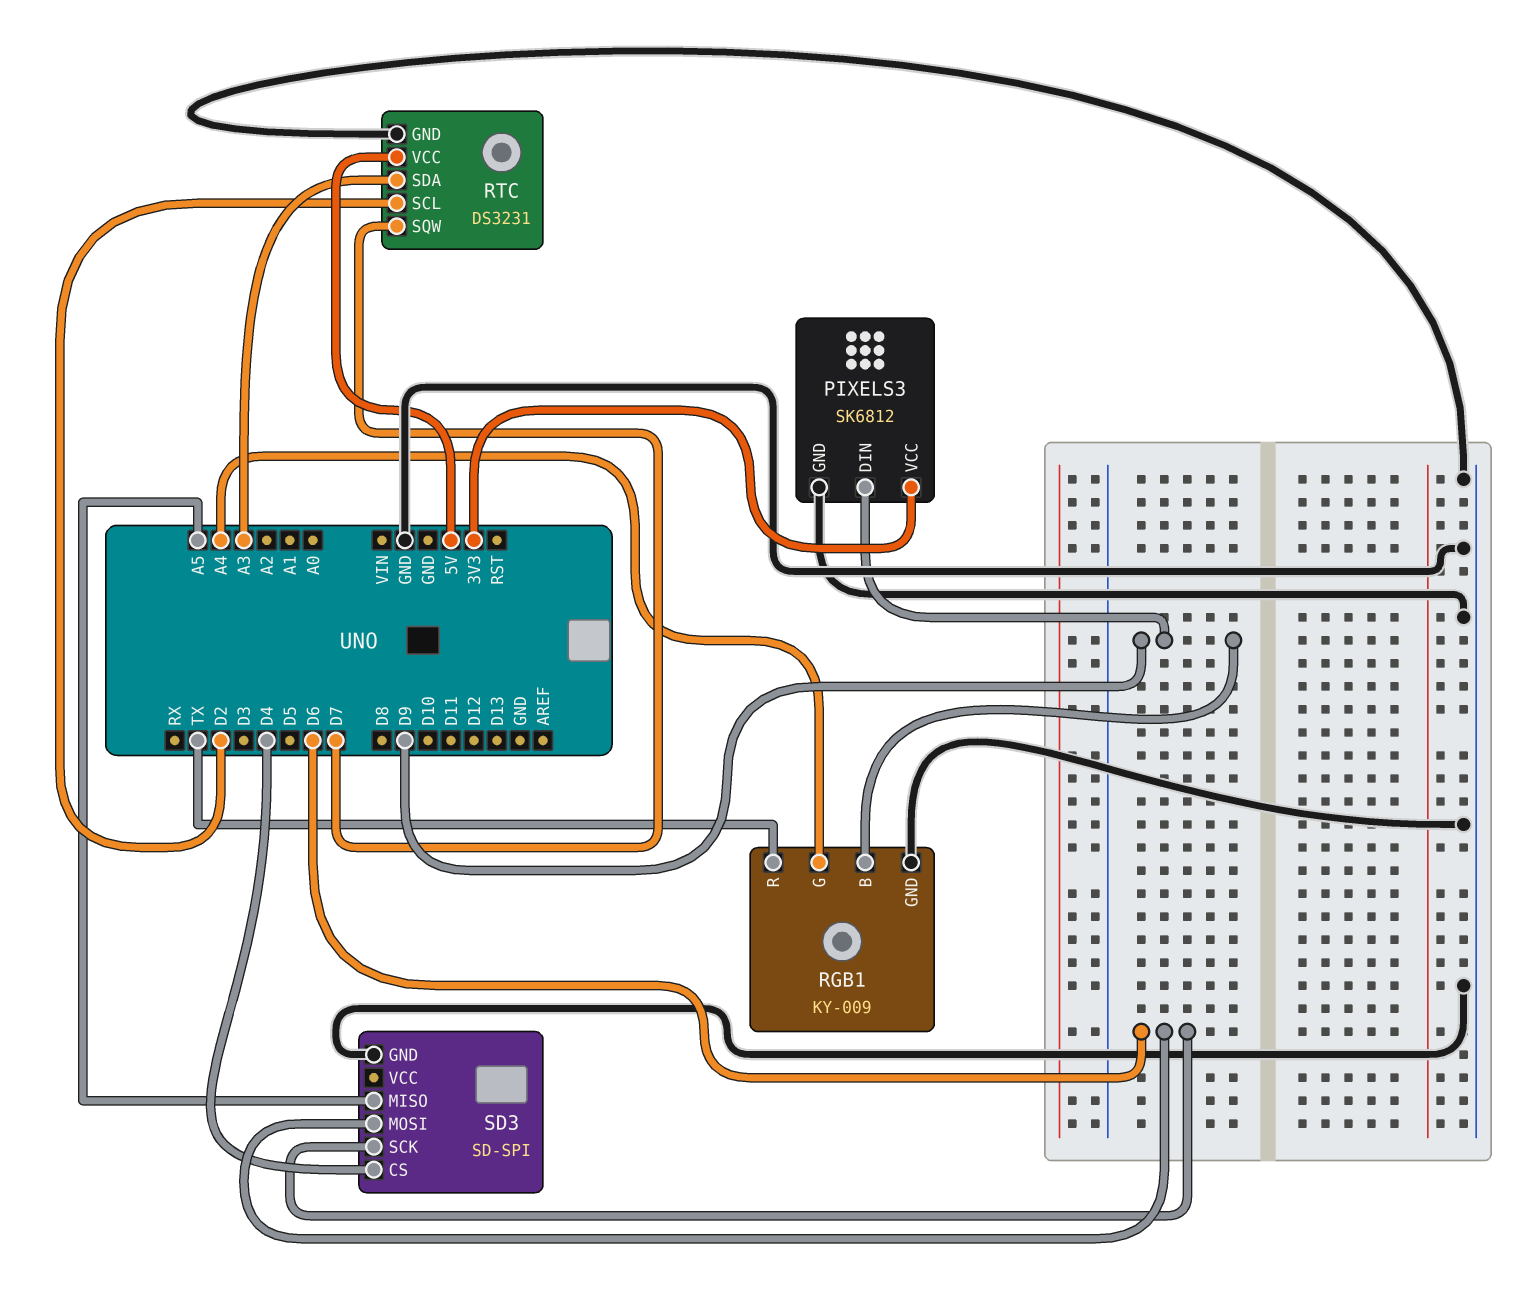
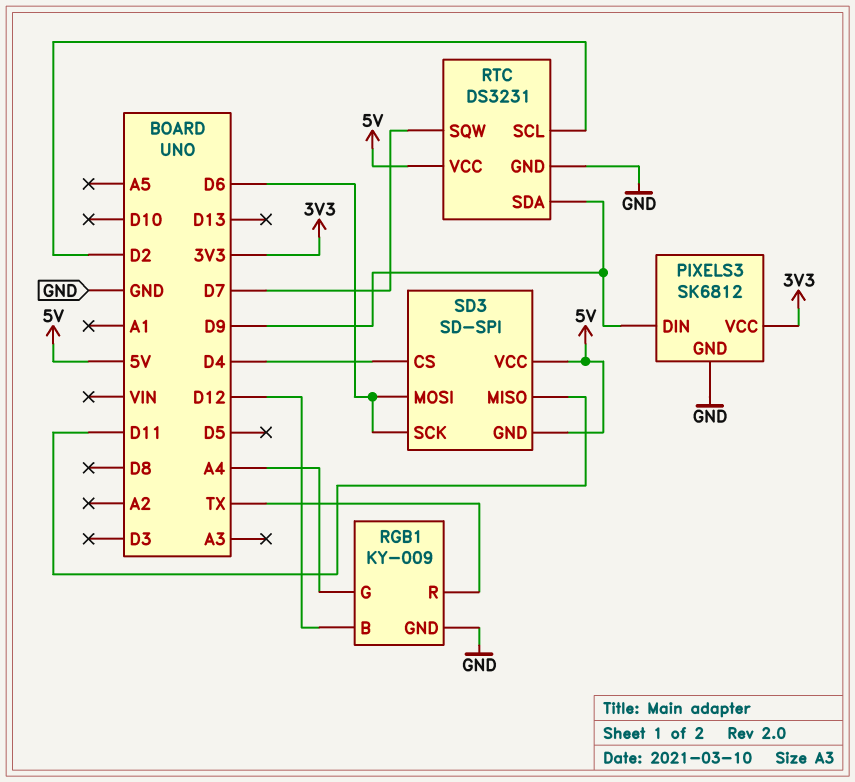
RGB1 pin B: D9 -> D12
RTC pin SDA: A3 -> D9
SD3 pin GND: GND -> 5V
SD3 pin MISO: A5 -> D11
SD3 pin VCC: none -> 5V

